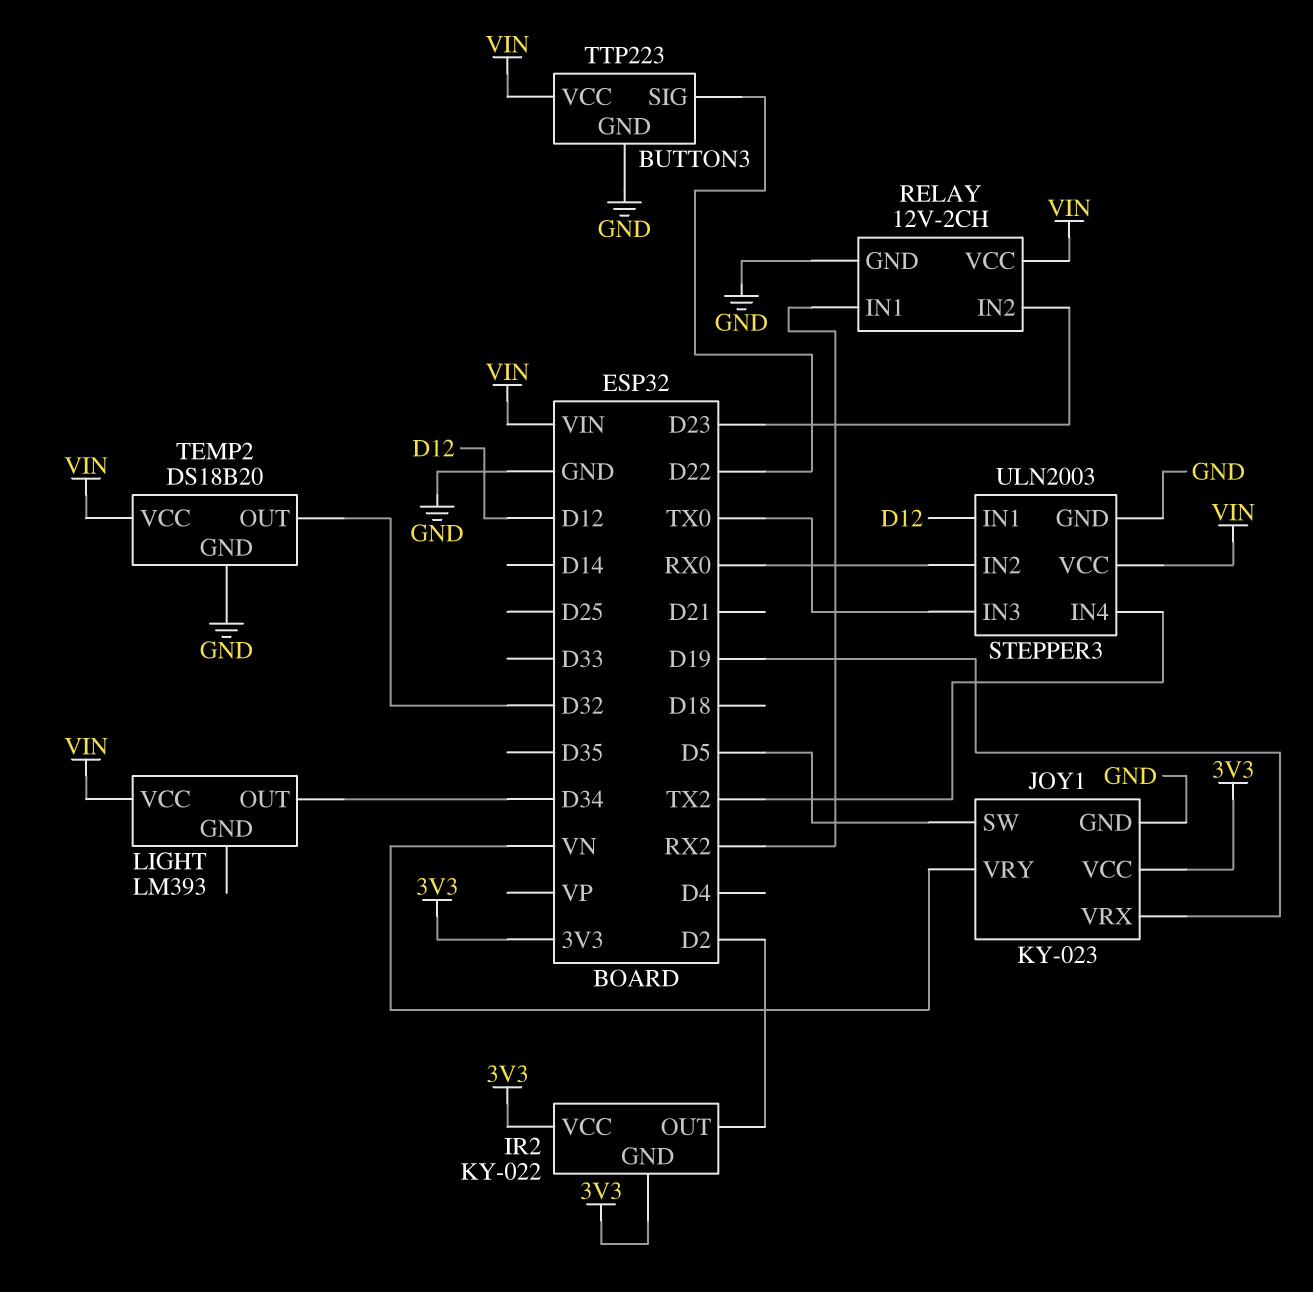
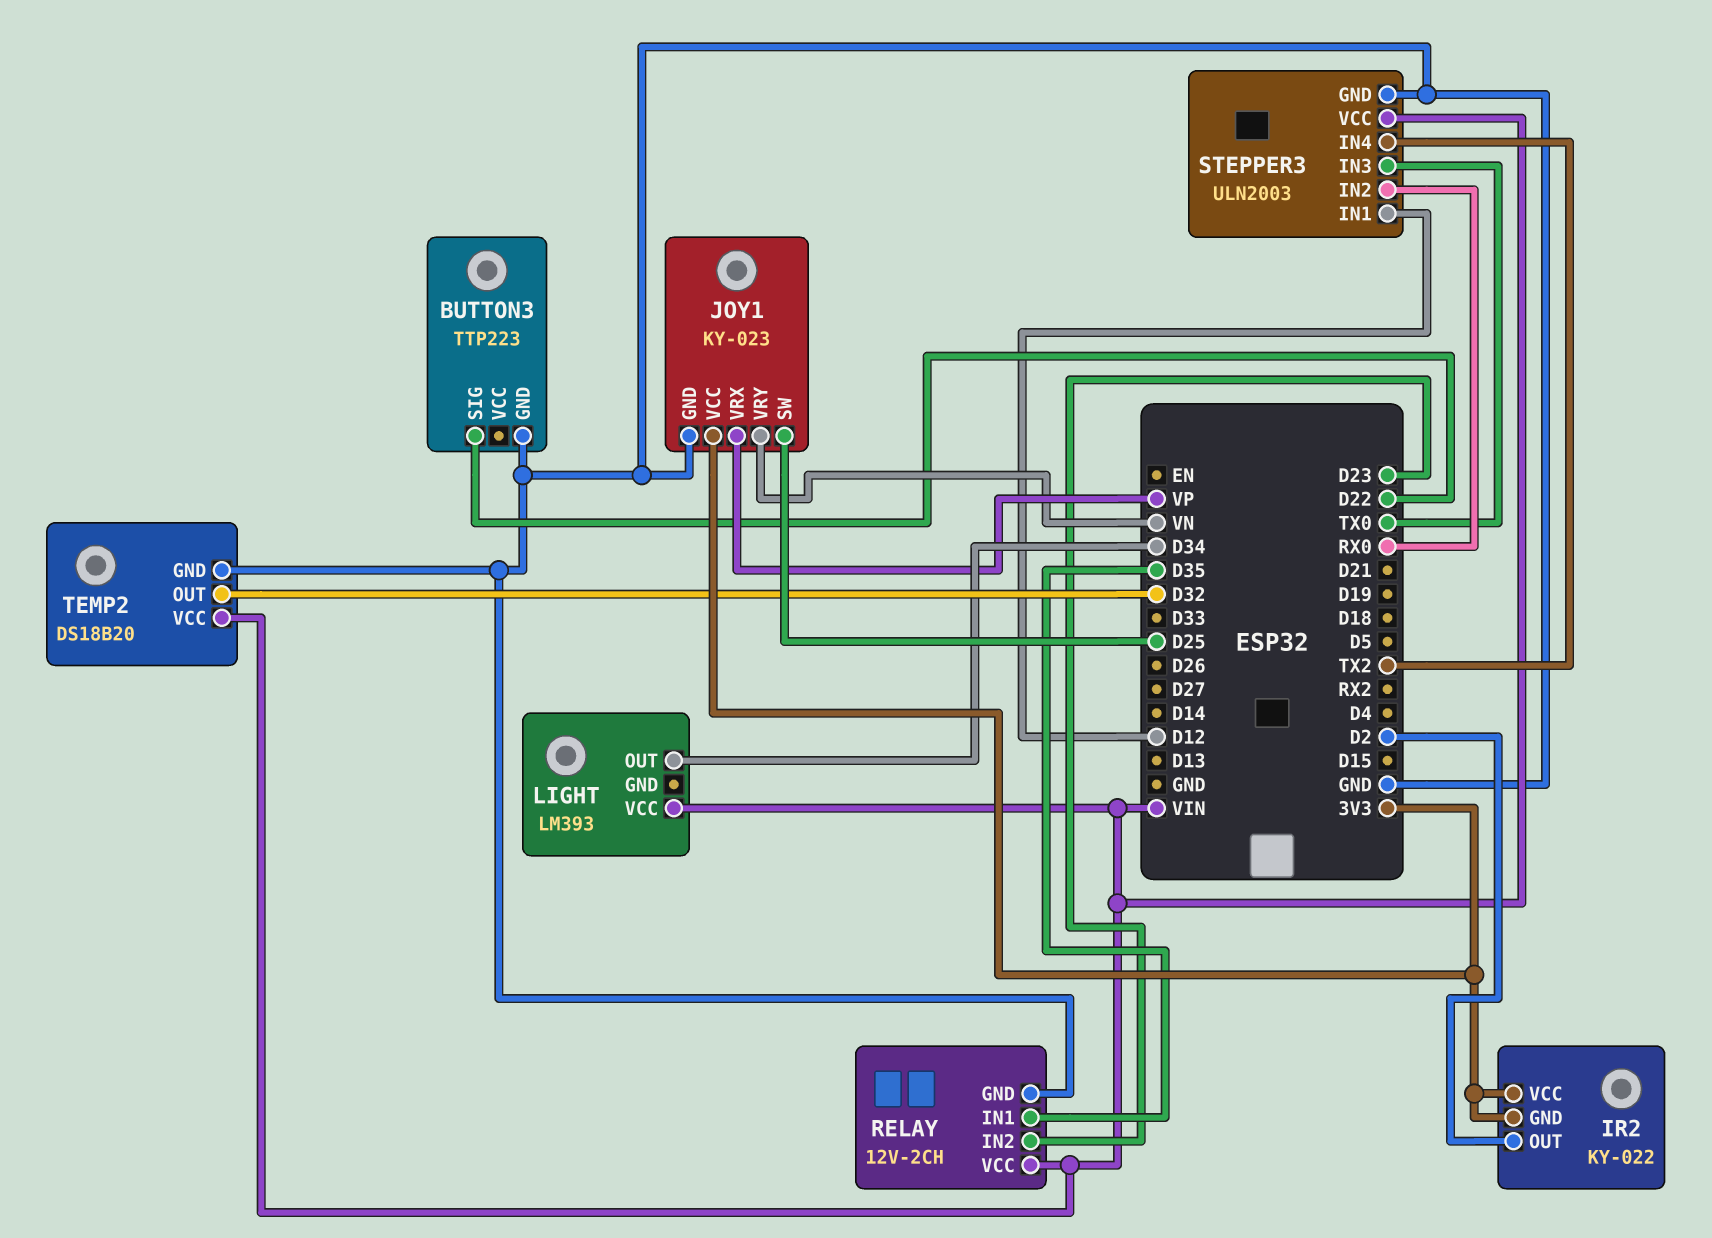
BUTTON3 pin VCC: VIN -> none
JOY1 pin SW: D5 -> D25
JOY1 pin VRX: D19 -> VP
RELAY pin IN1: RX2 -> D35

